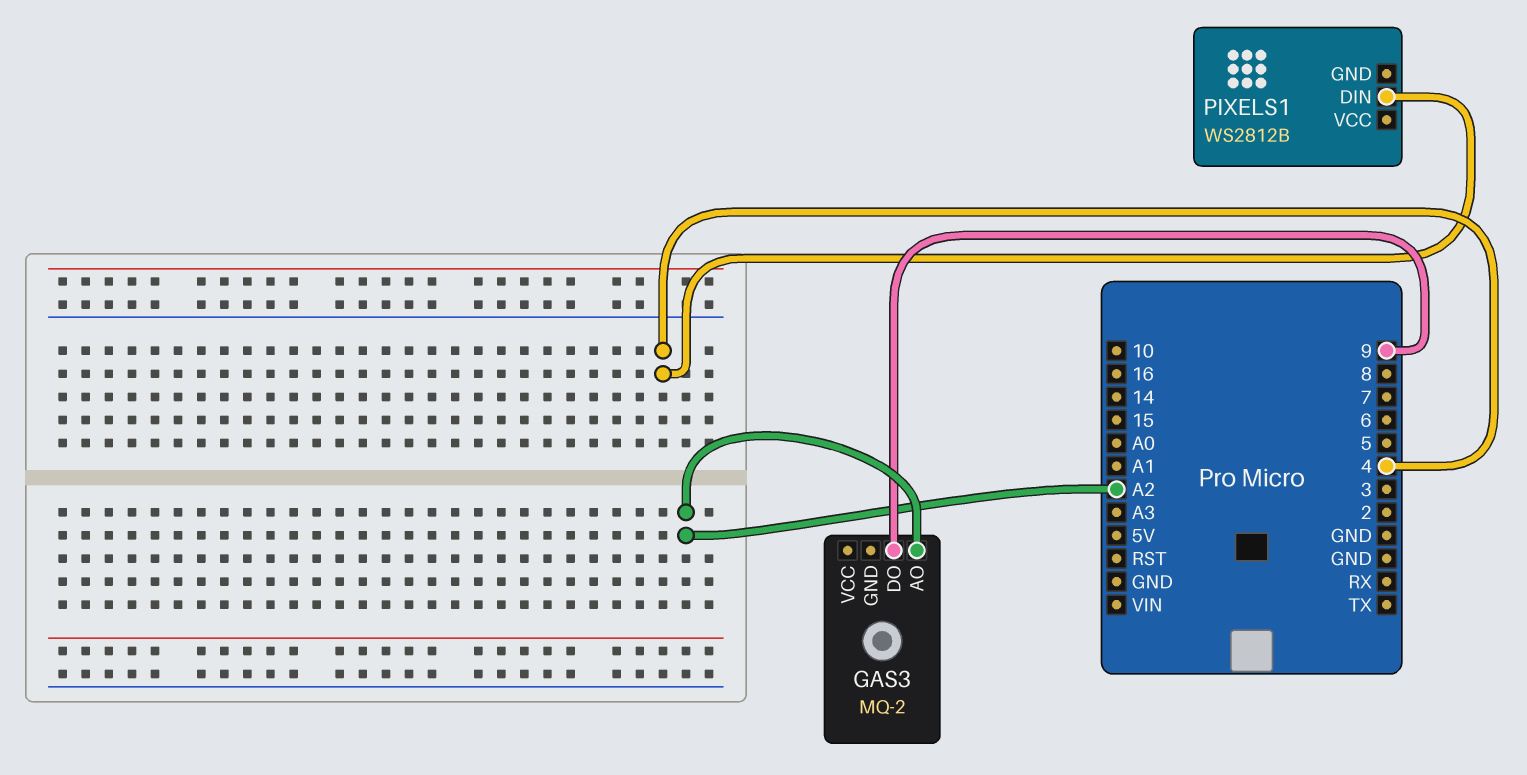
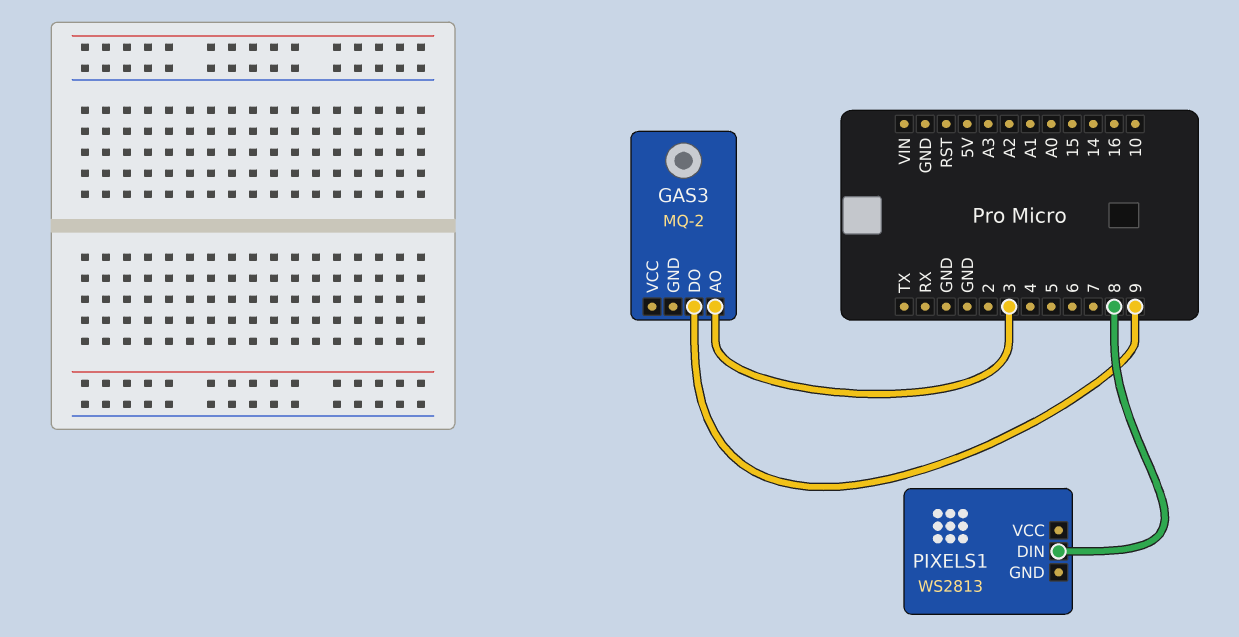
GAS3 pin AO: A2 -> 3
PIXELS1: WS2812B -> WS2813
PIXELS1 pin DIN: 4 -> 8

